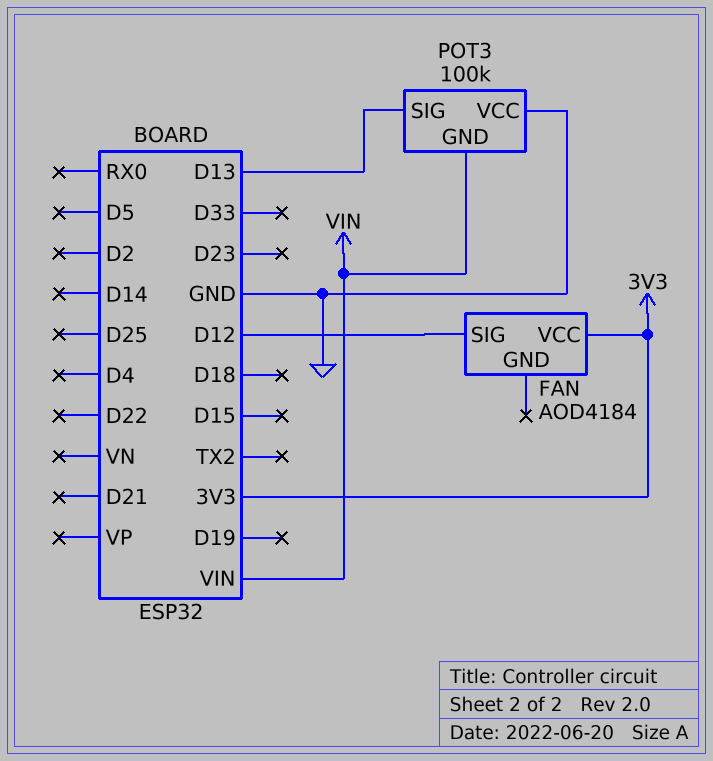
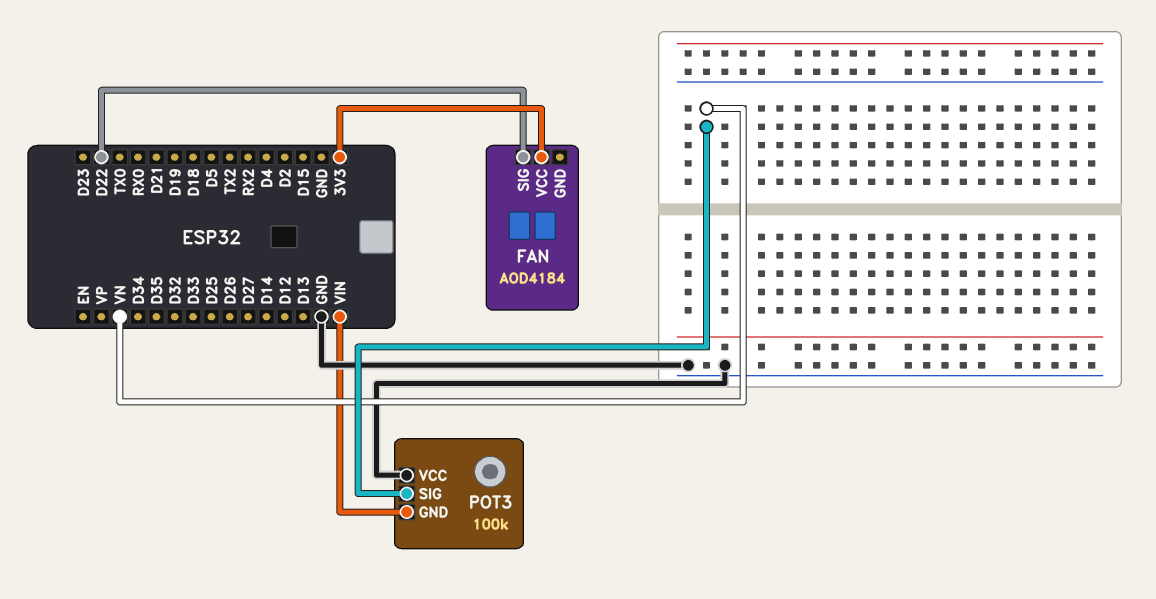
FAN pin SIG: D12 -> D22
POT3 pin SIG: D13 -> VN

